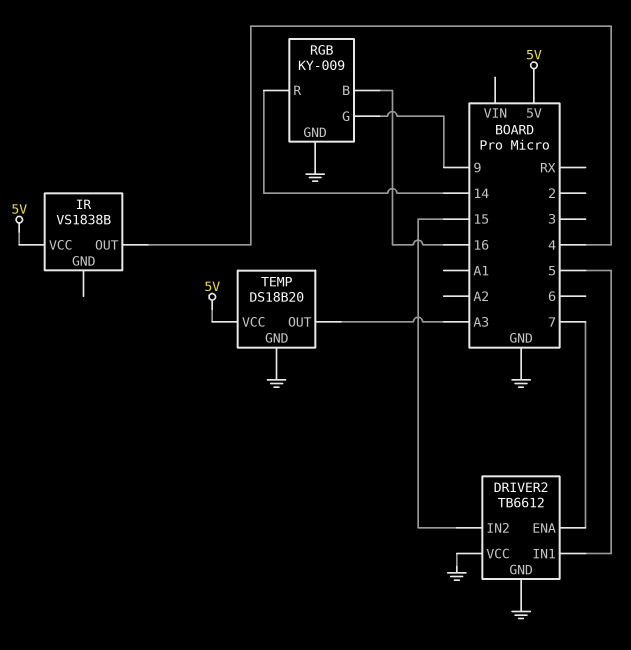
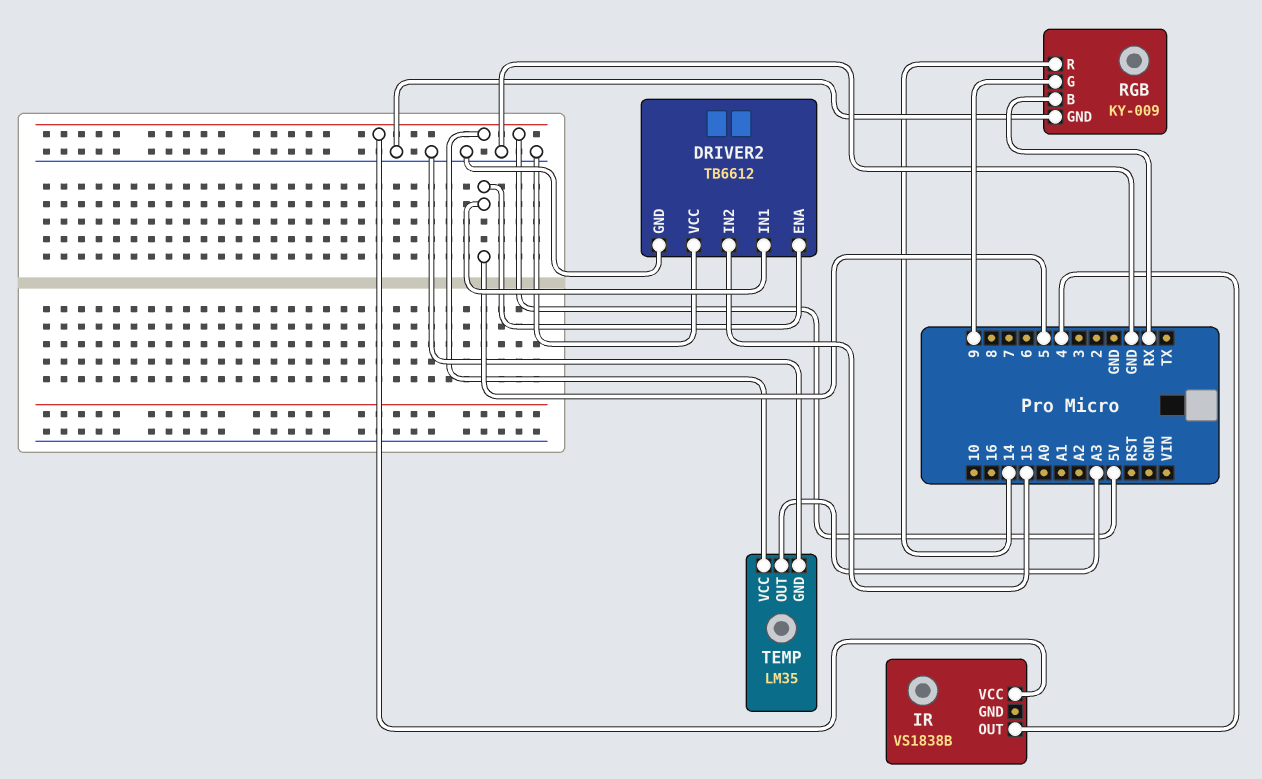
DRIVER2 pin ENA: 7 -> 5
RGB pin B: 16 -> RX
TEMP: DS18B20 -> LM35

